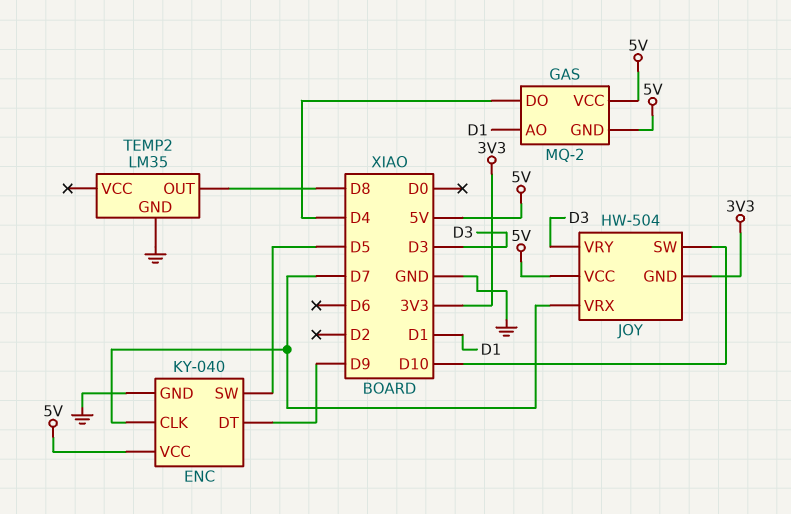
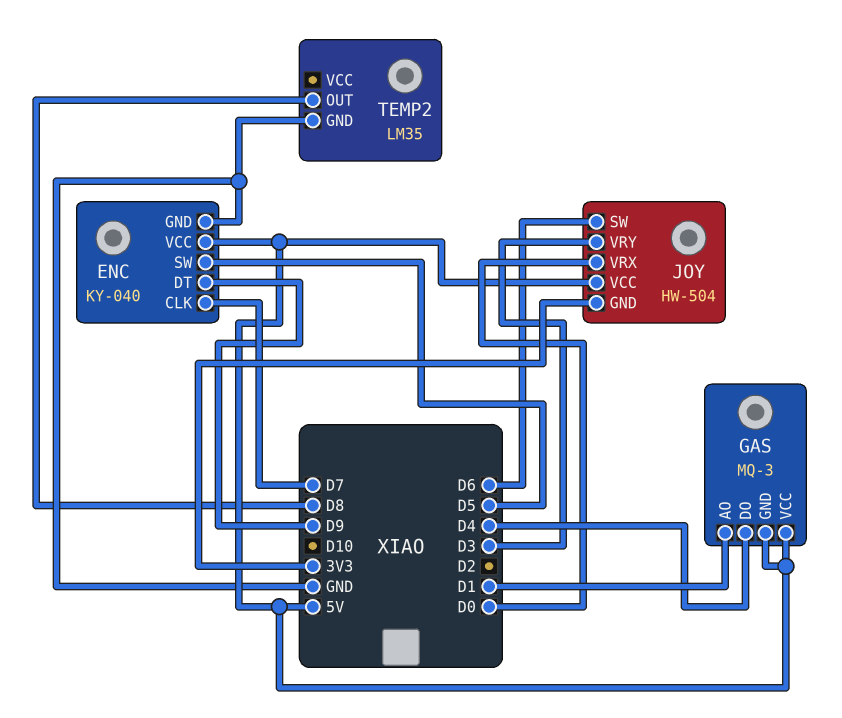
GAS: MQ-2 -> MQ-3
JOY pin SW: D10 -> D6
JOY pin VRX: D7 -> D0

